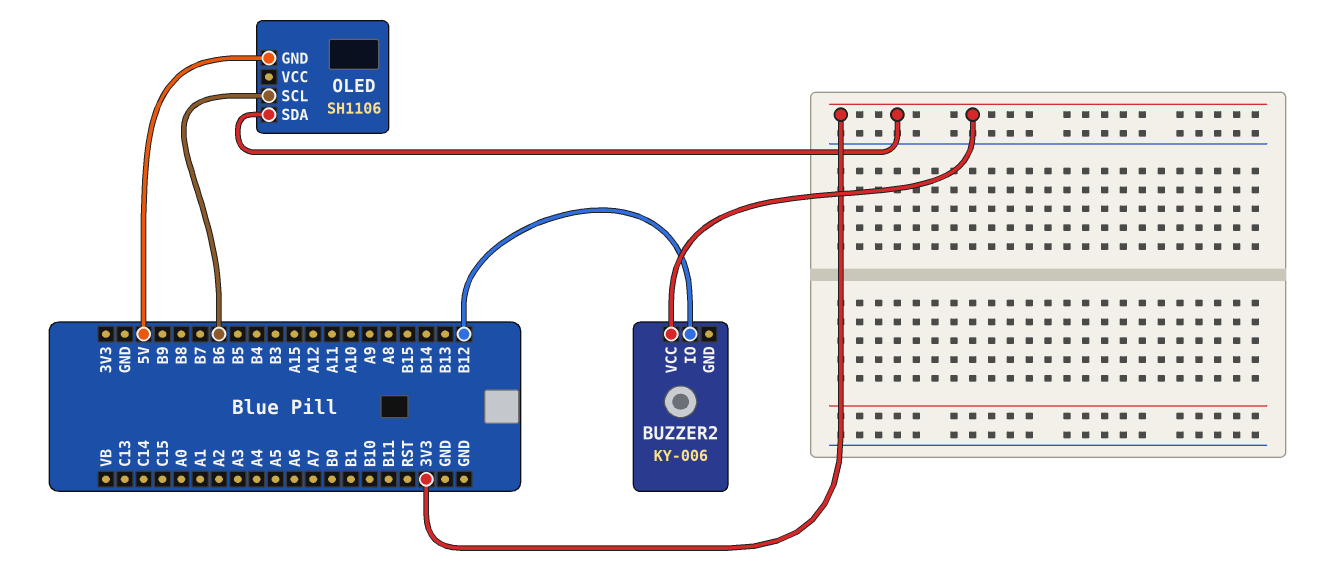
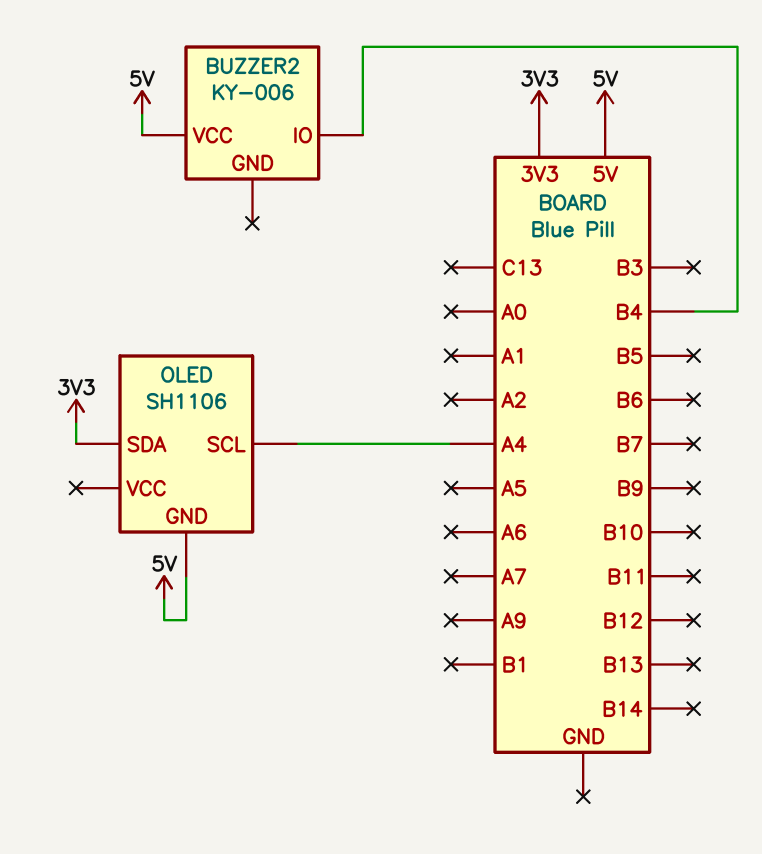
BUZZER2 pin IO: B12 -> B4
BUZZER2 pin VCC: 3V3 -> 5V
OLED pin SCL: B6 -> A4

